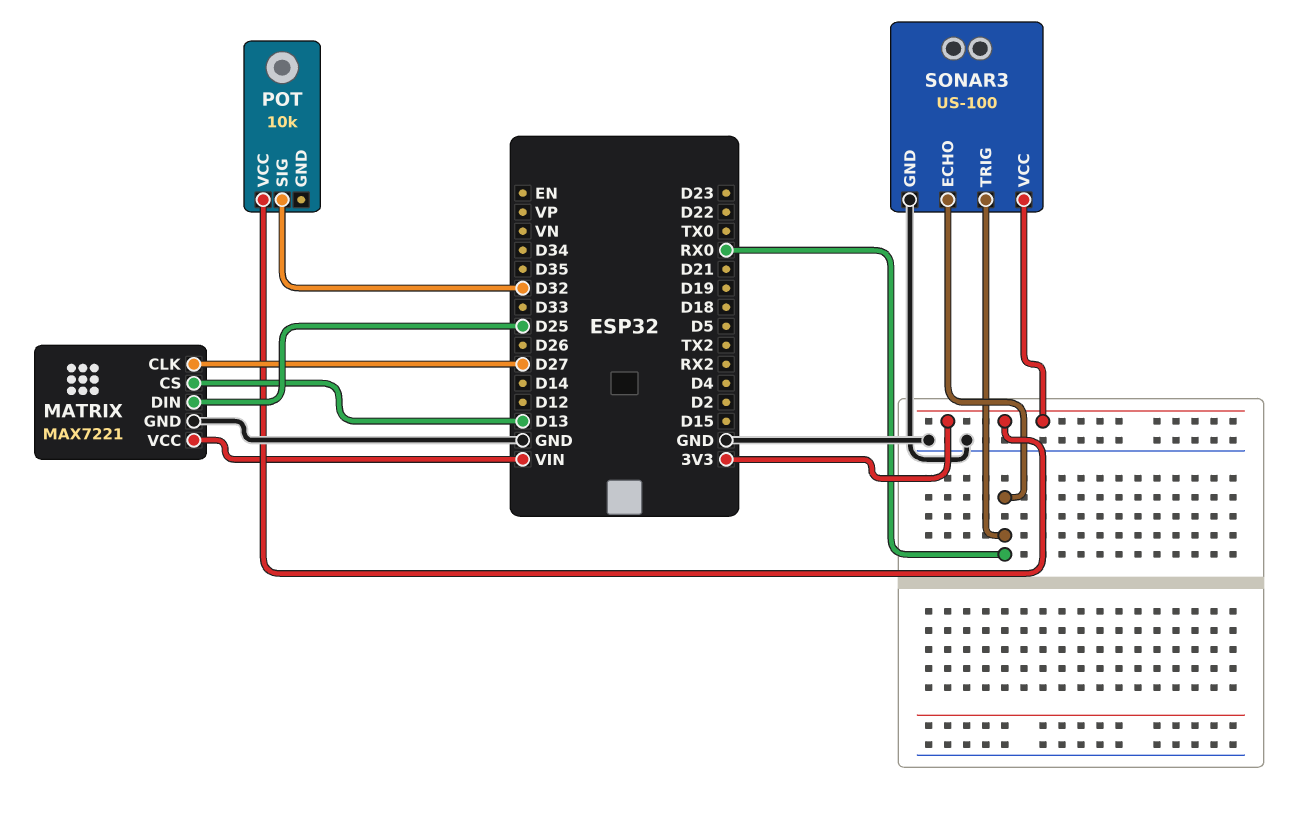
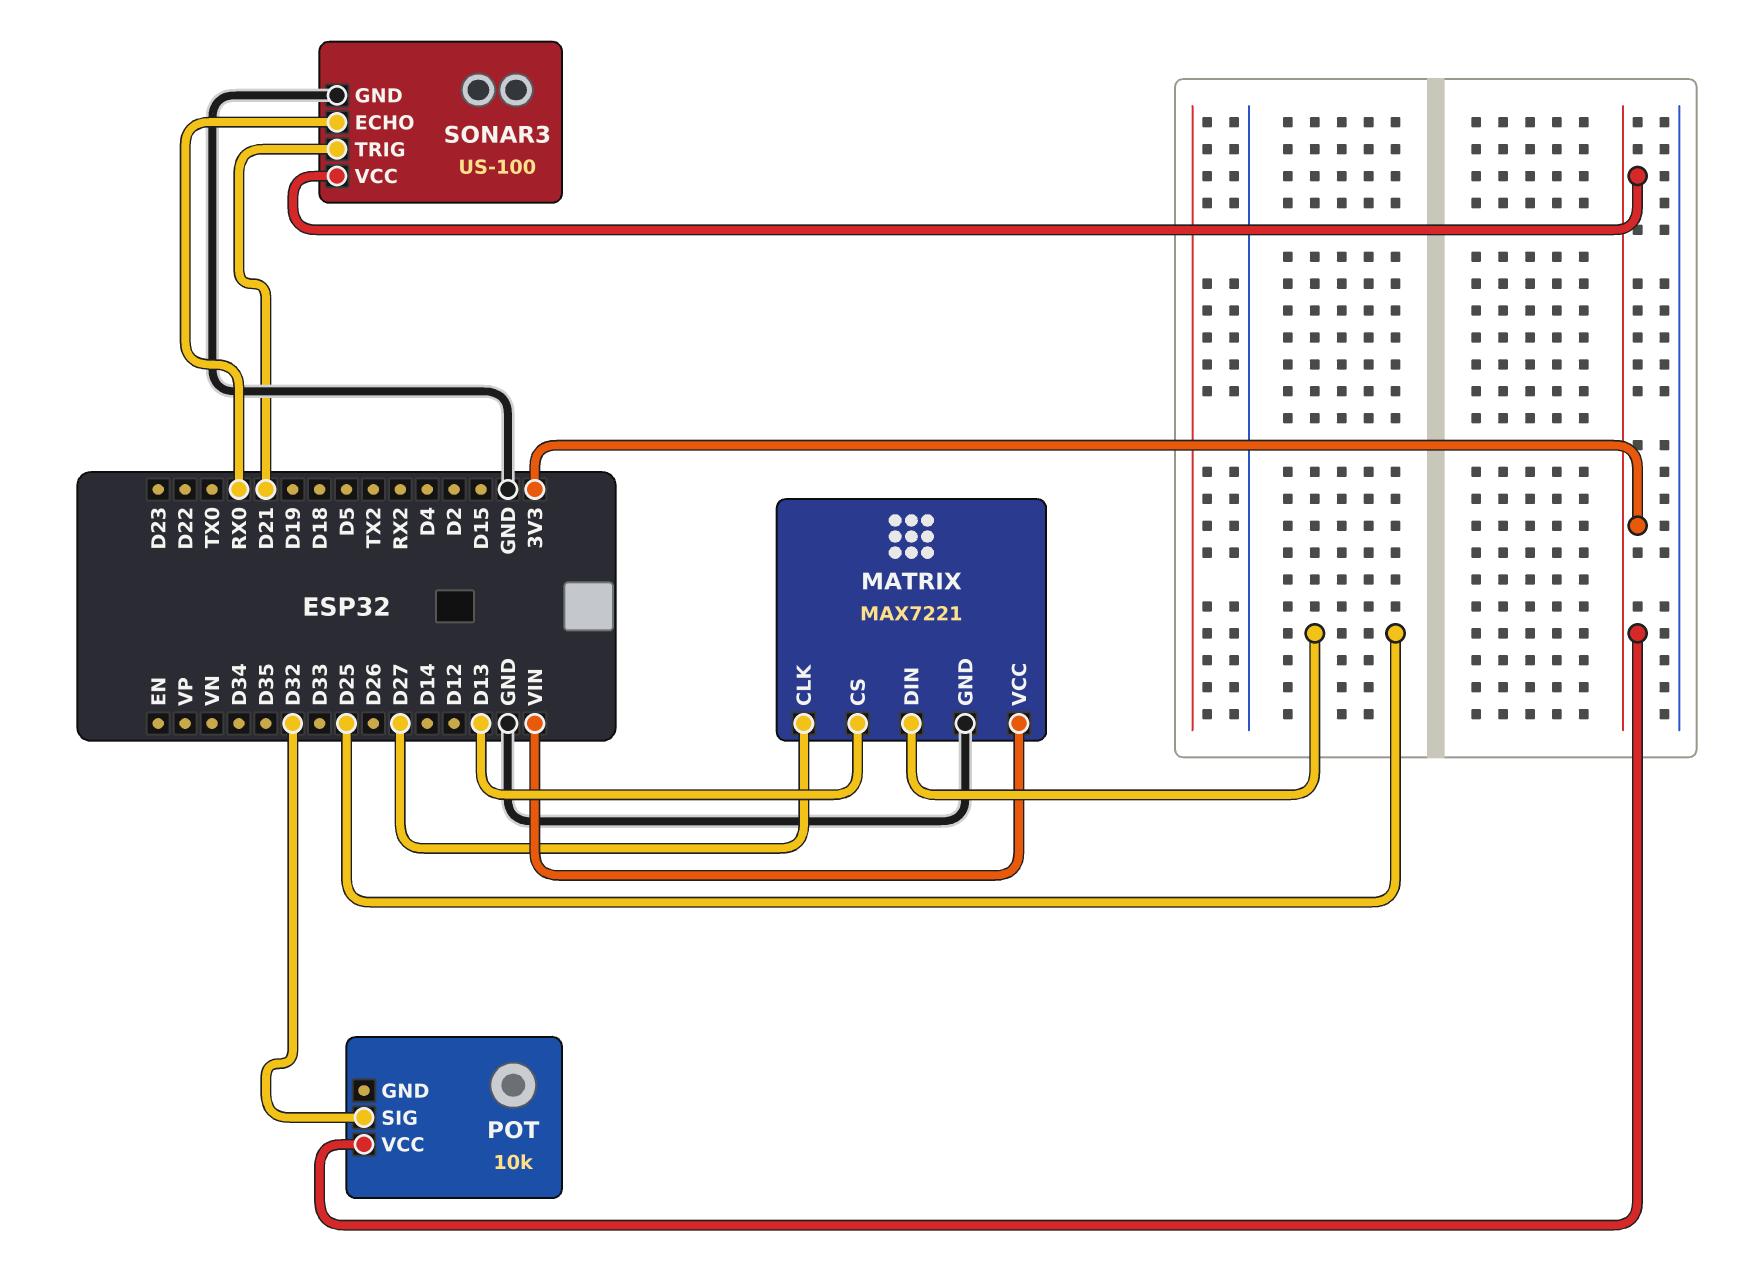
SONAR3 pin TRIG: RX0 -> D21

